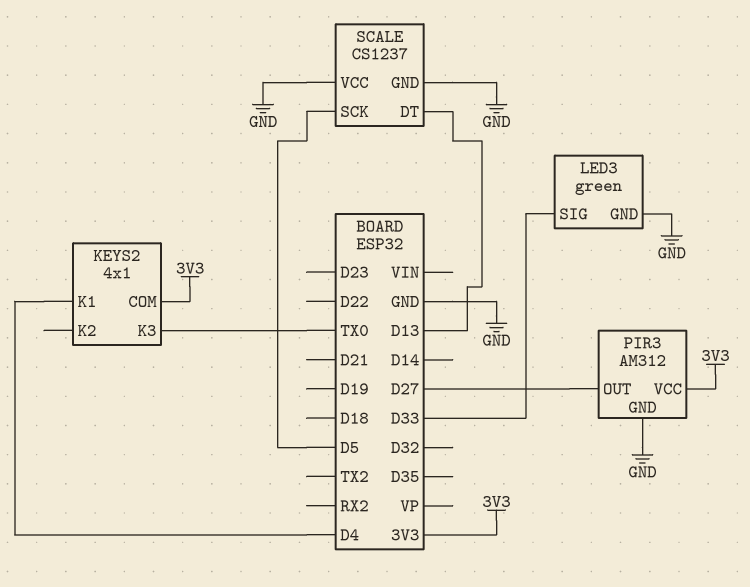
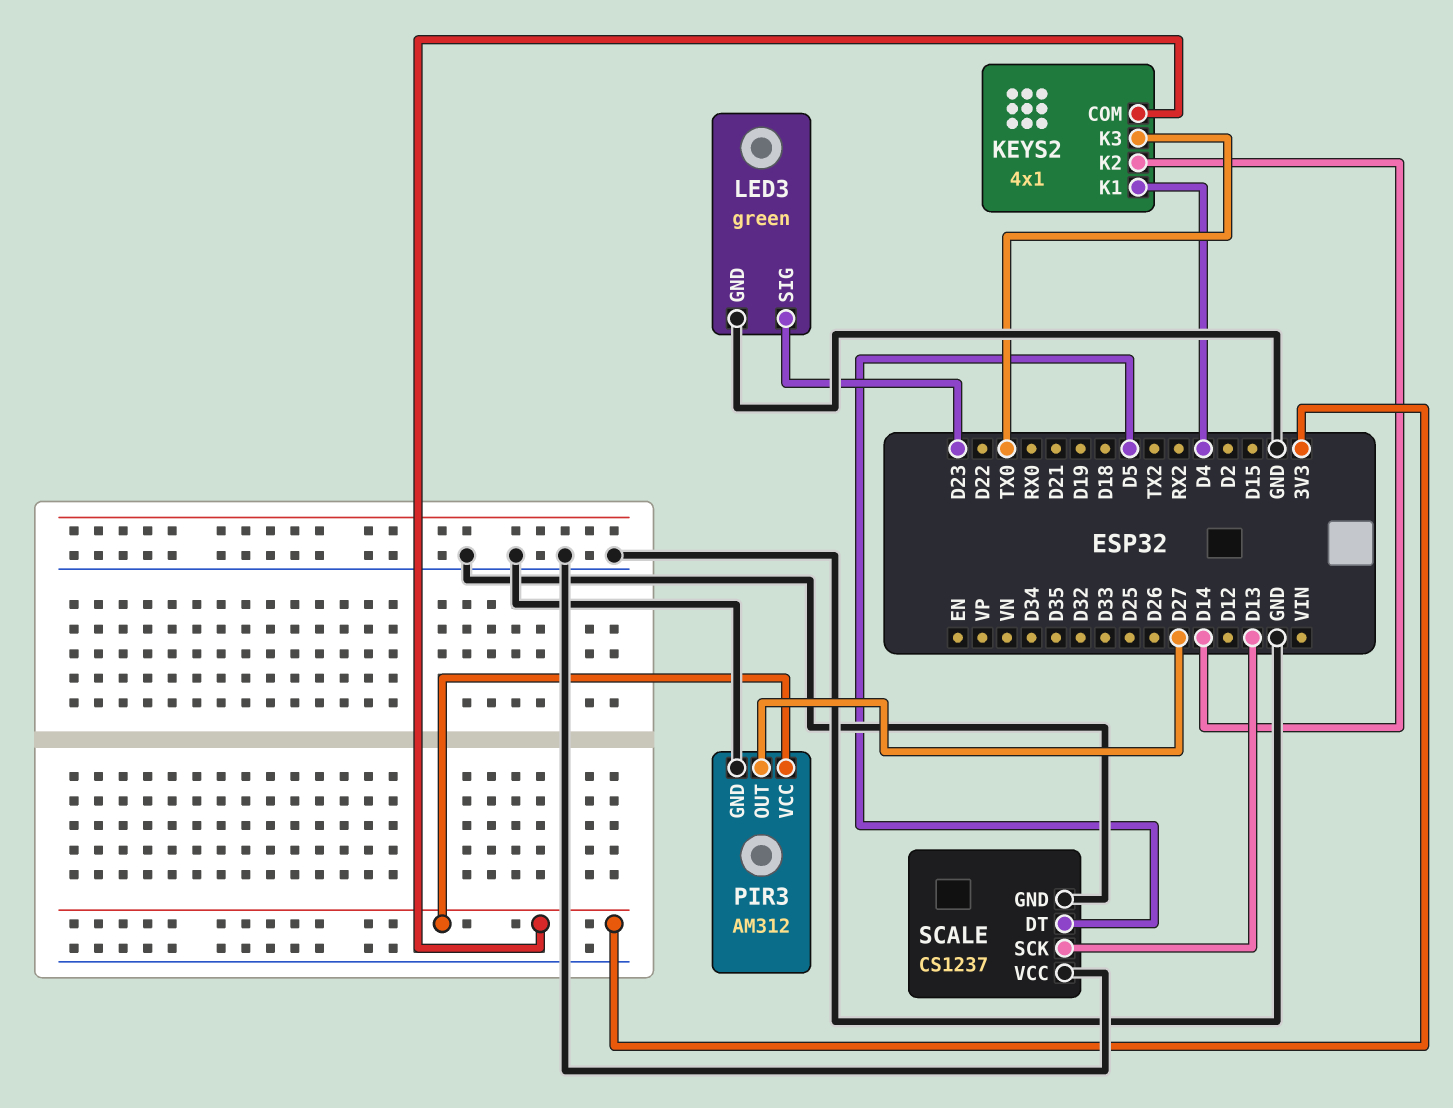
KEYS2 pin K2: none -> D14
LED3 pin SIG: D33 -> D23
SCALE pin DT: D13 -> D5
SCALE pin SCK: D5 -> D13

